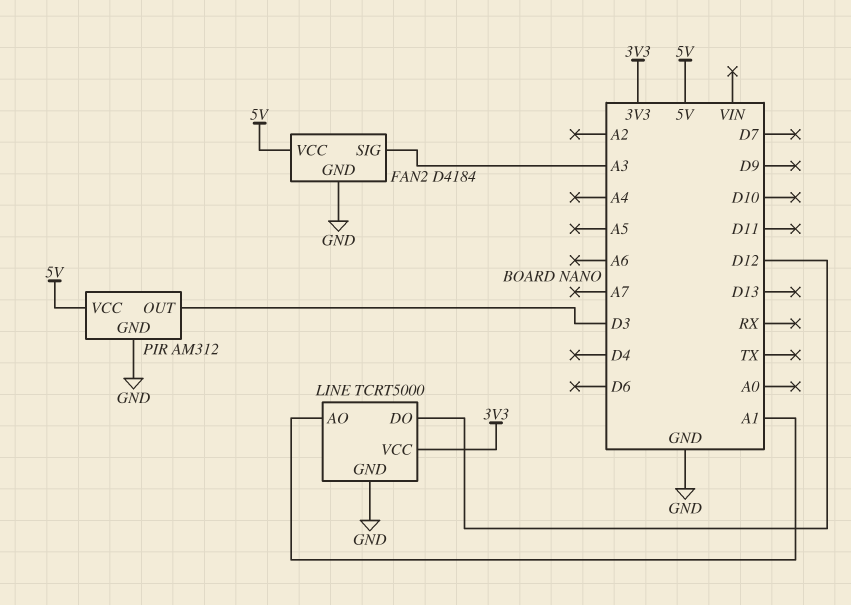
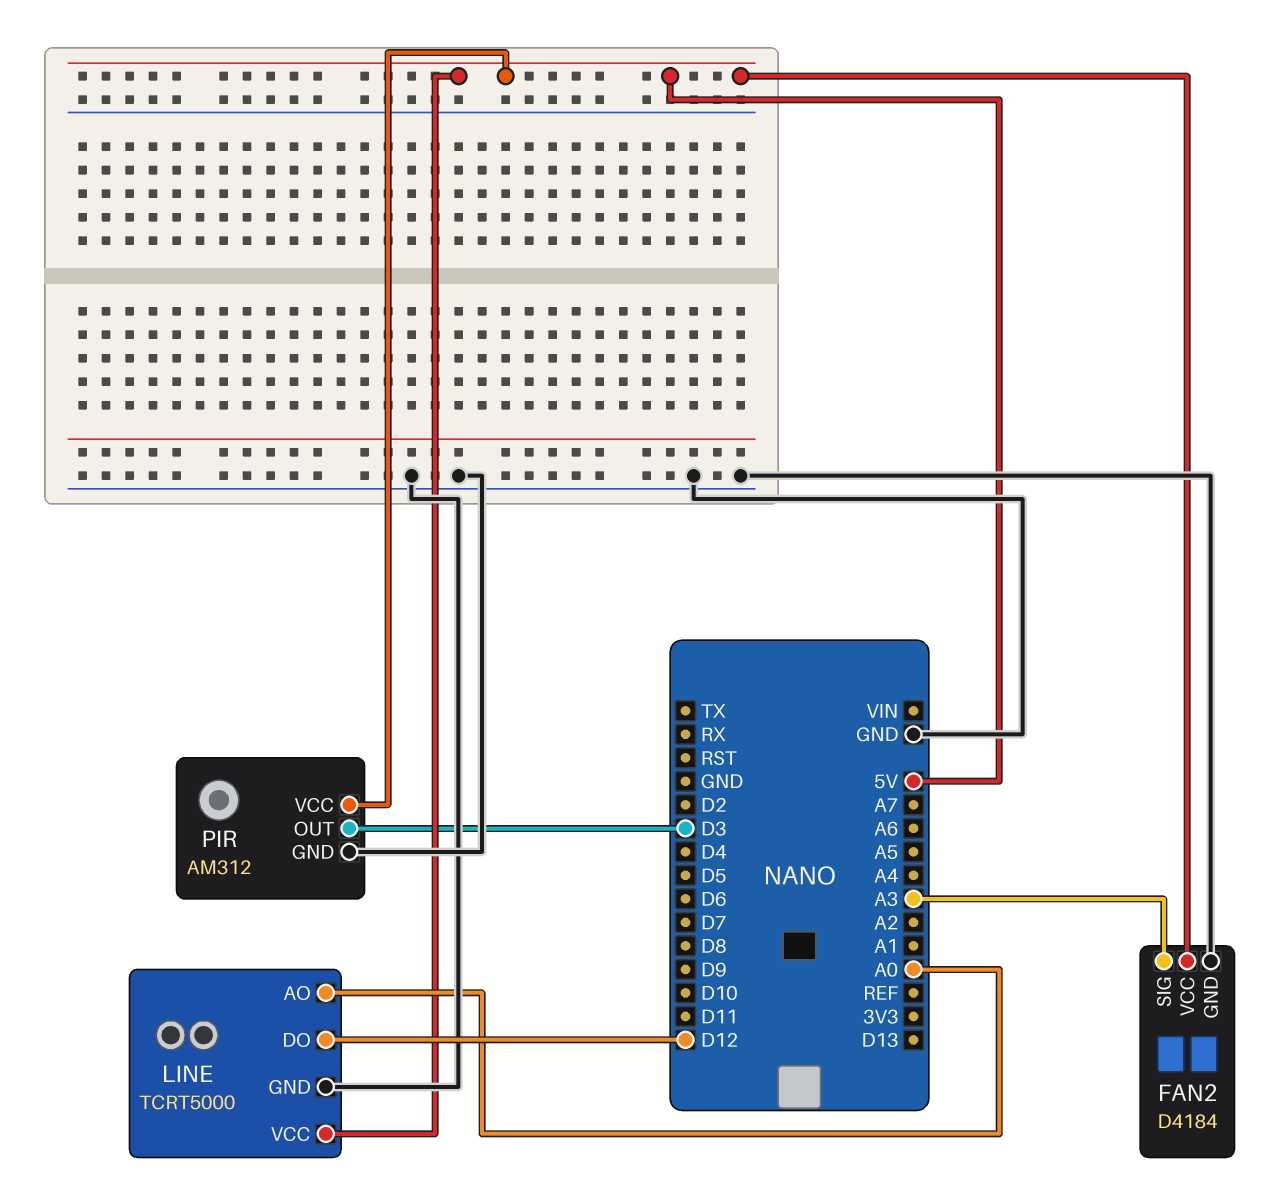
LINE pin AO: A1 -> A0
LINE pin VCC: 3V3 -> 5V

